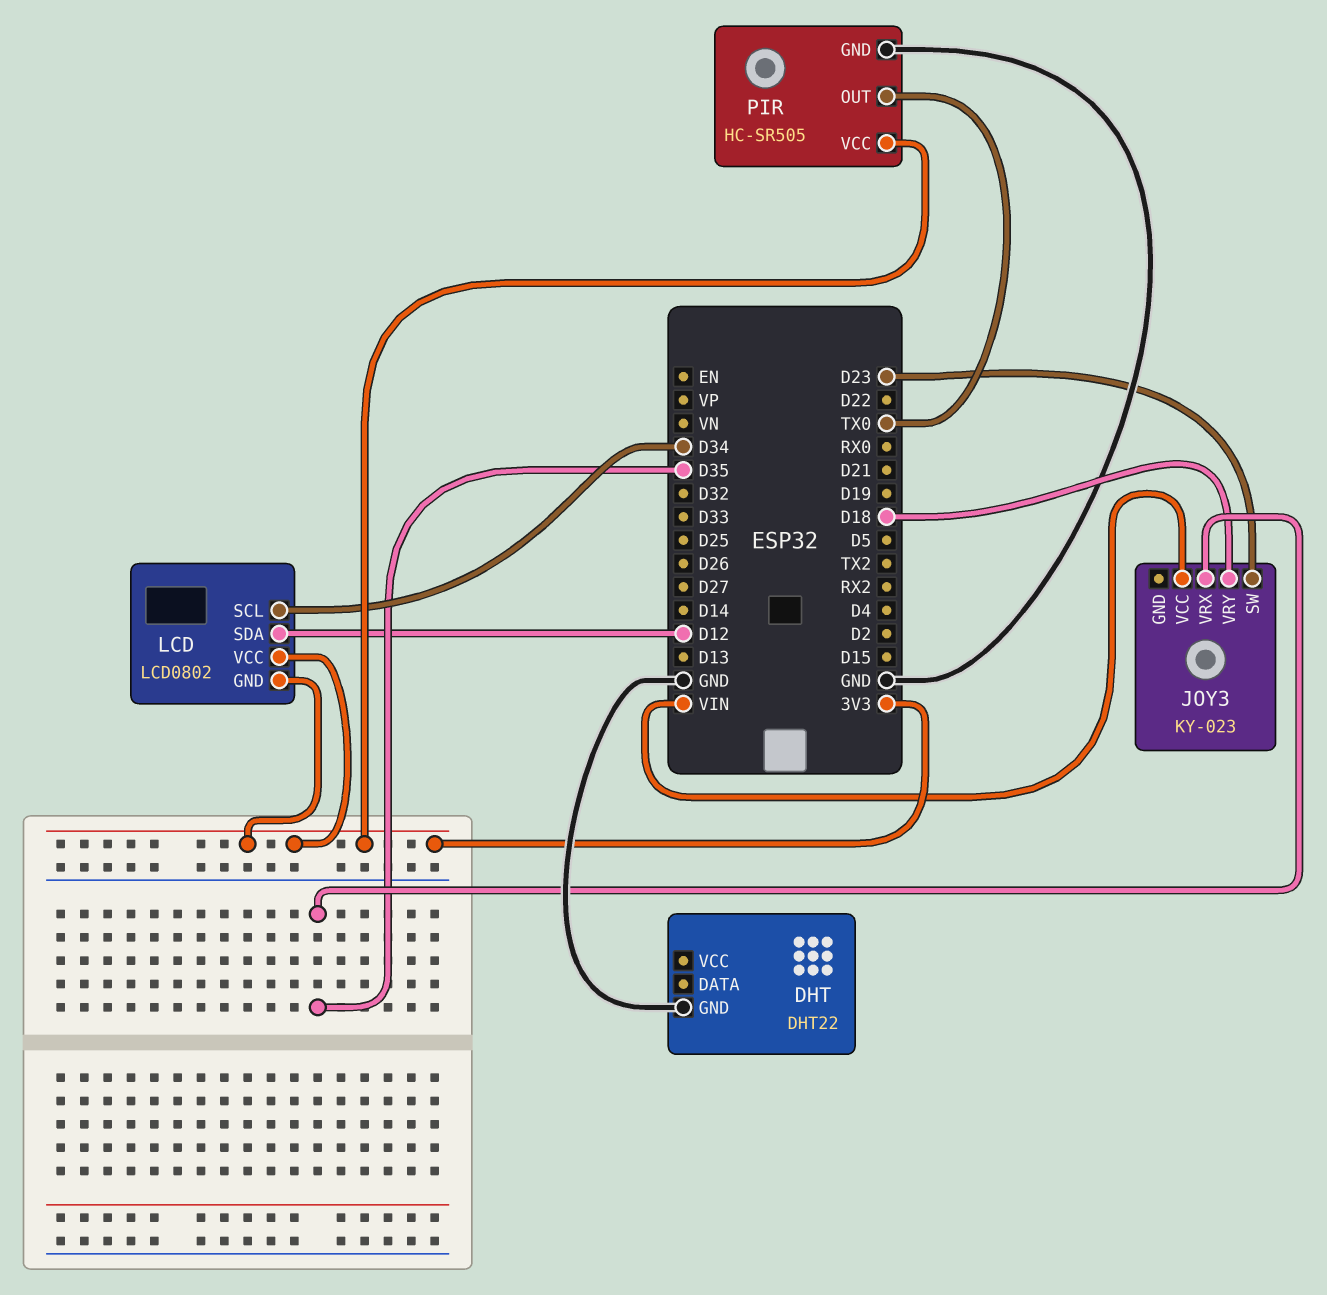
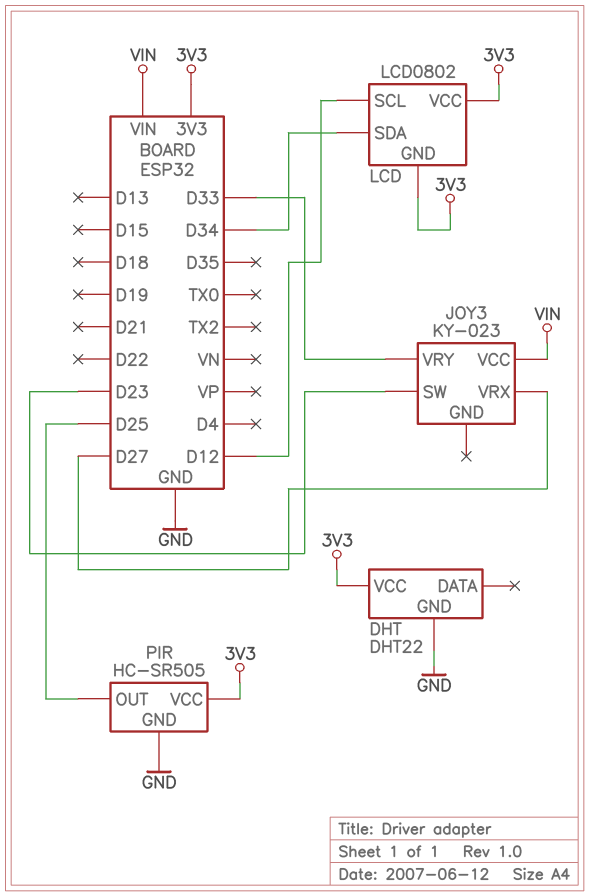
DHT pin VCC: none -> 3V3
JOY3 pin VRX: D35 -> D27
JOY3 pin VRY: D18 -> D33
LCD pin SCL: D34 -> D12
LCD pin SDA: D12 -> D34
PIR pin OUT: TX0 -> D25

